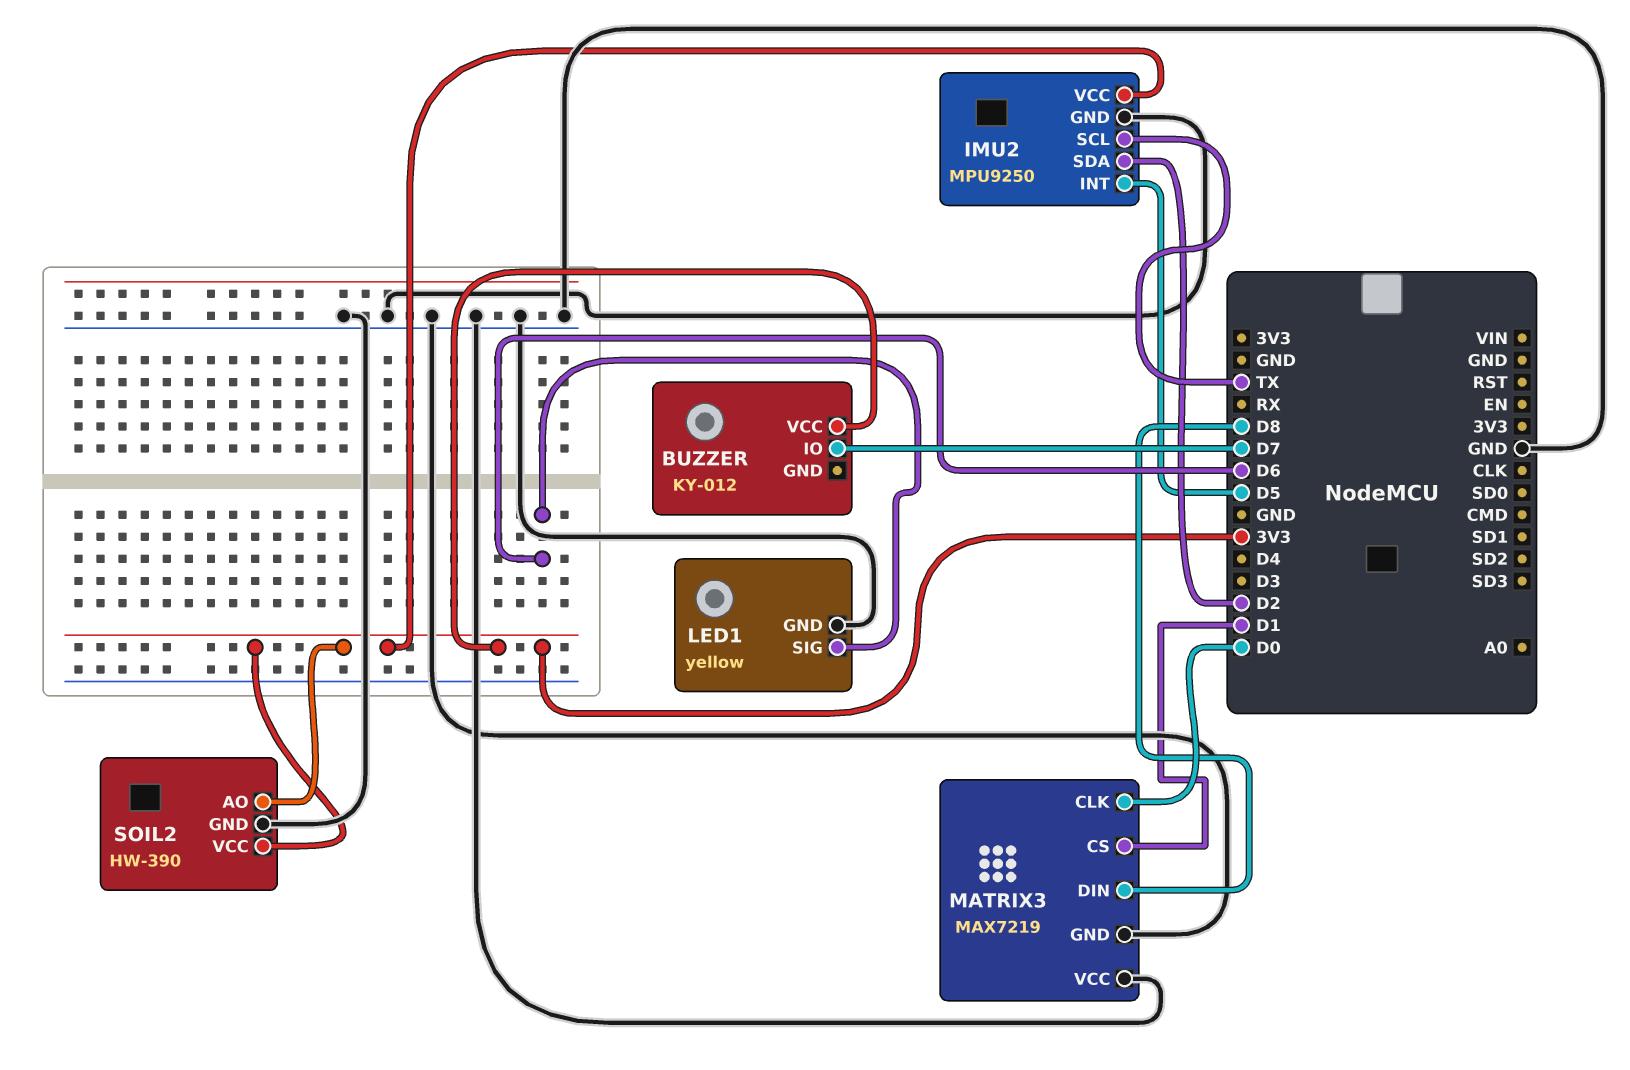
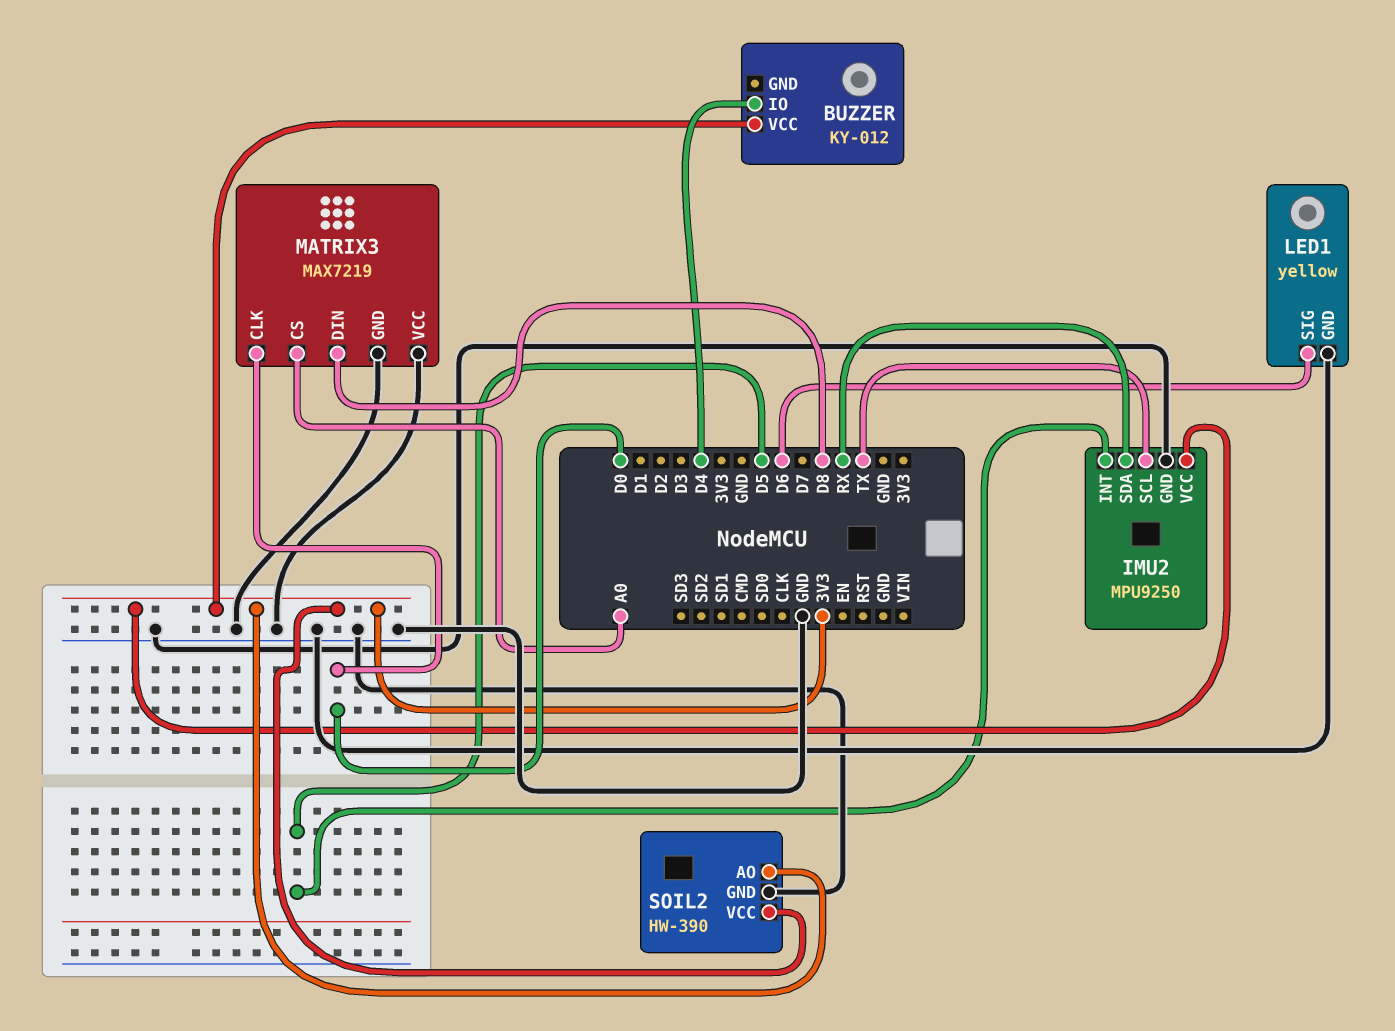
BUZZER pin IO: D7 -> D4
IMU2 pin SDA: D2 -> RX
MATRIX3 pin CS: D1 -> A0

